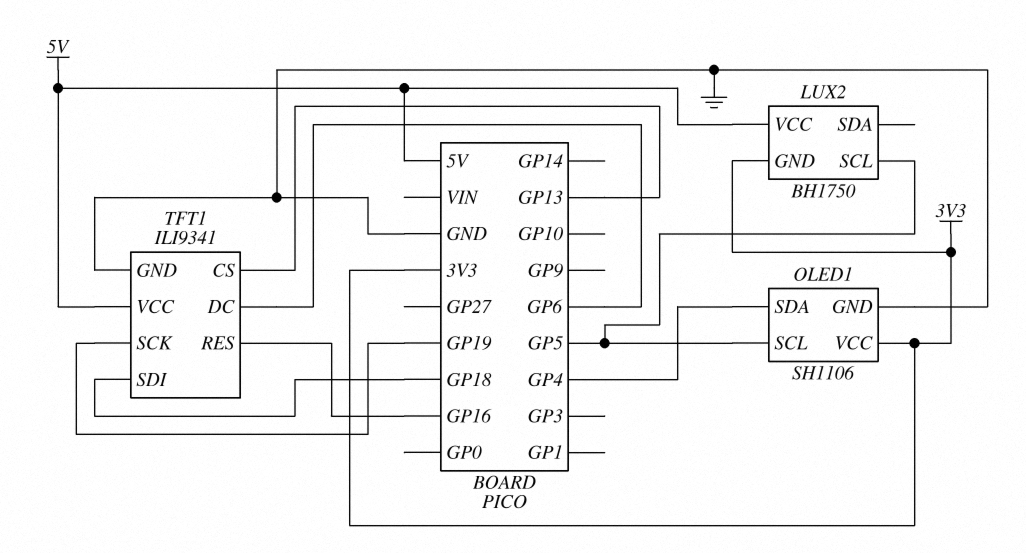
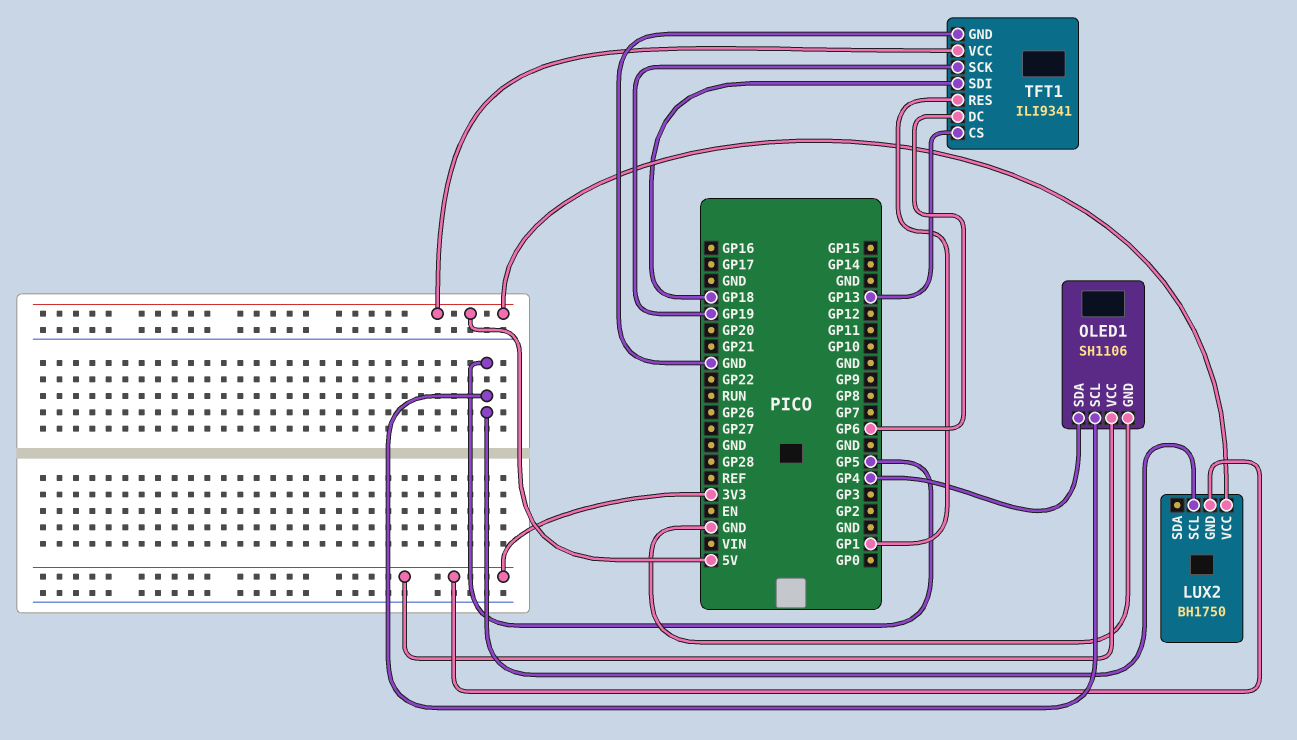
TFT1 pin RES: GP16 -> GP1

